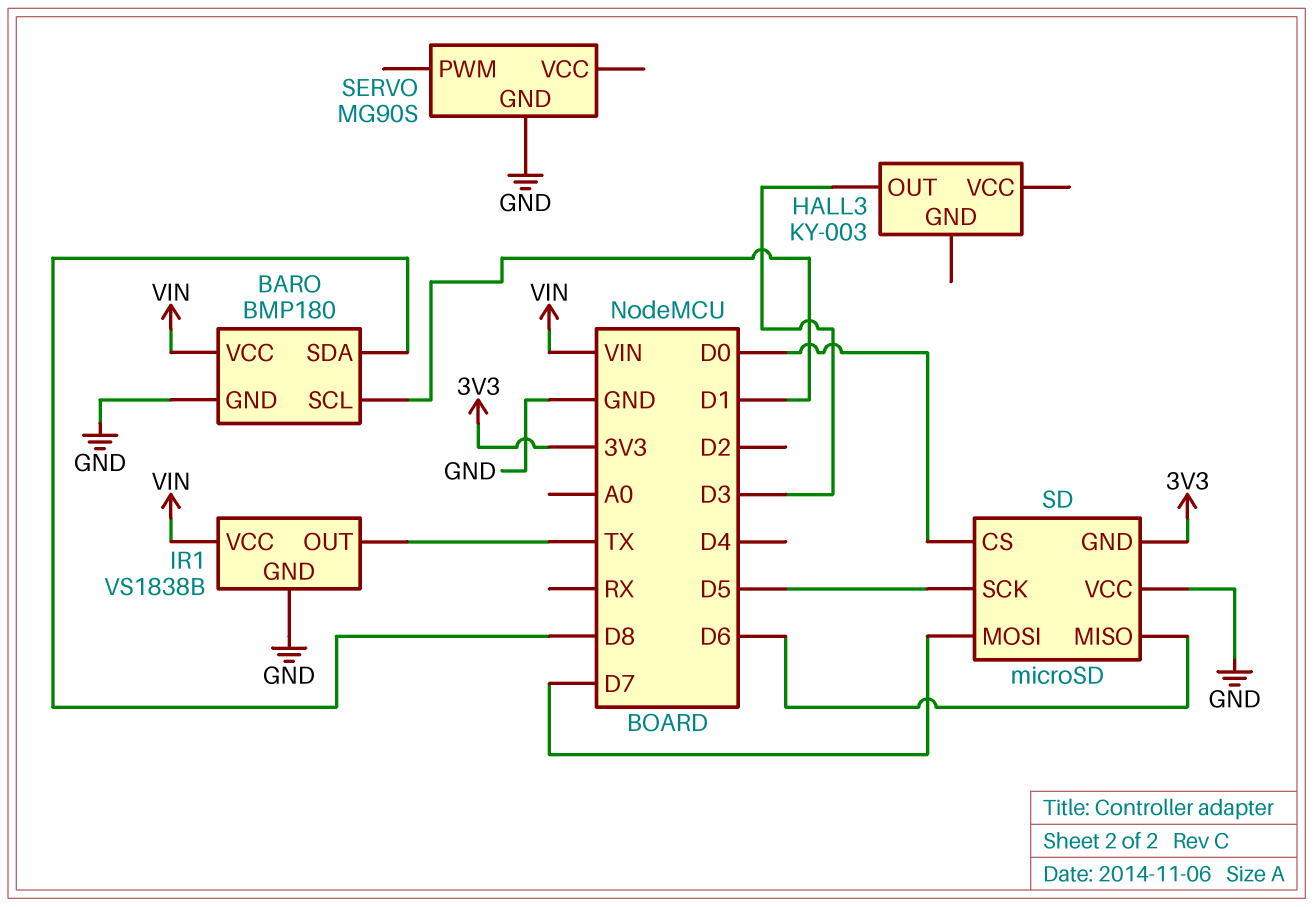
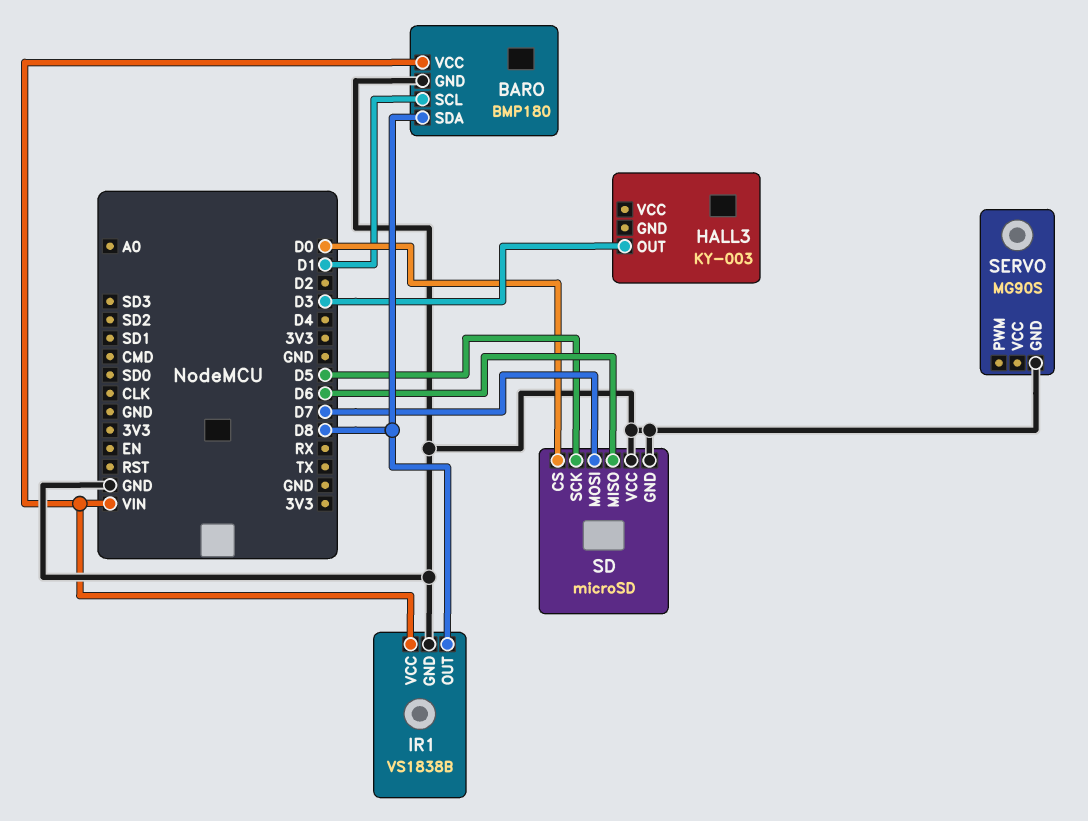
IR1 pin OUT: TX -> D8
SD pin GND: 3V3 -> GND

